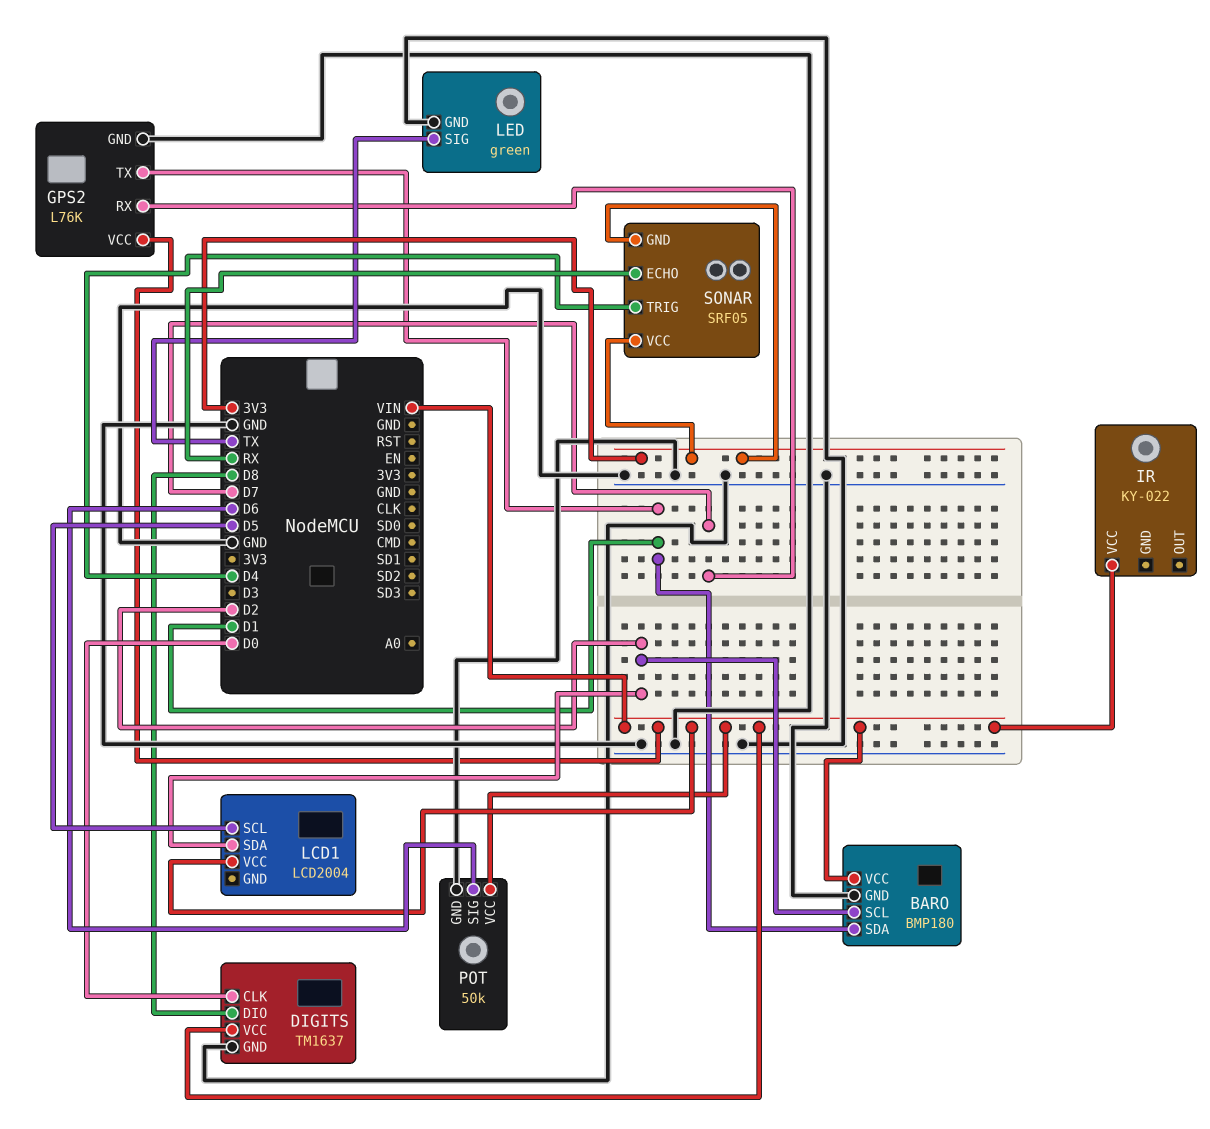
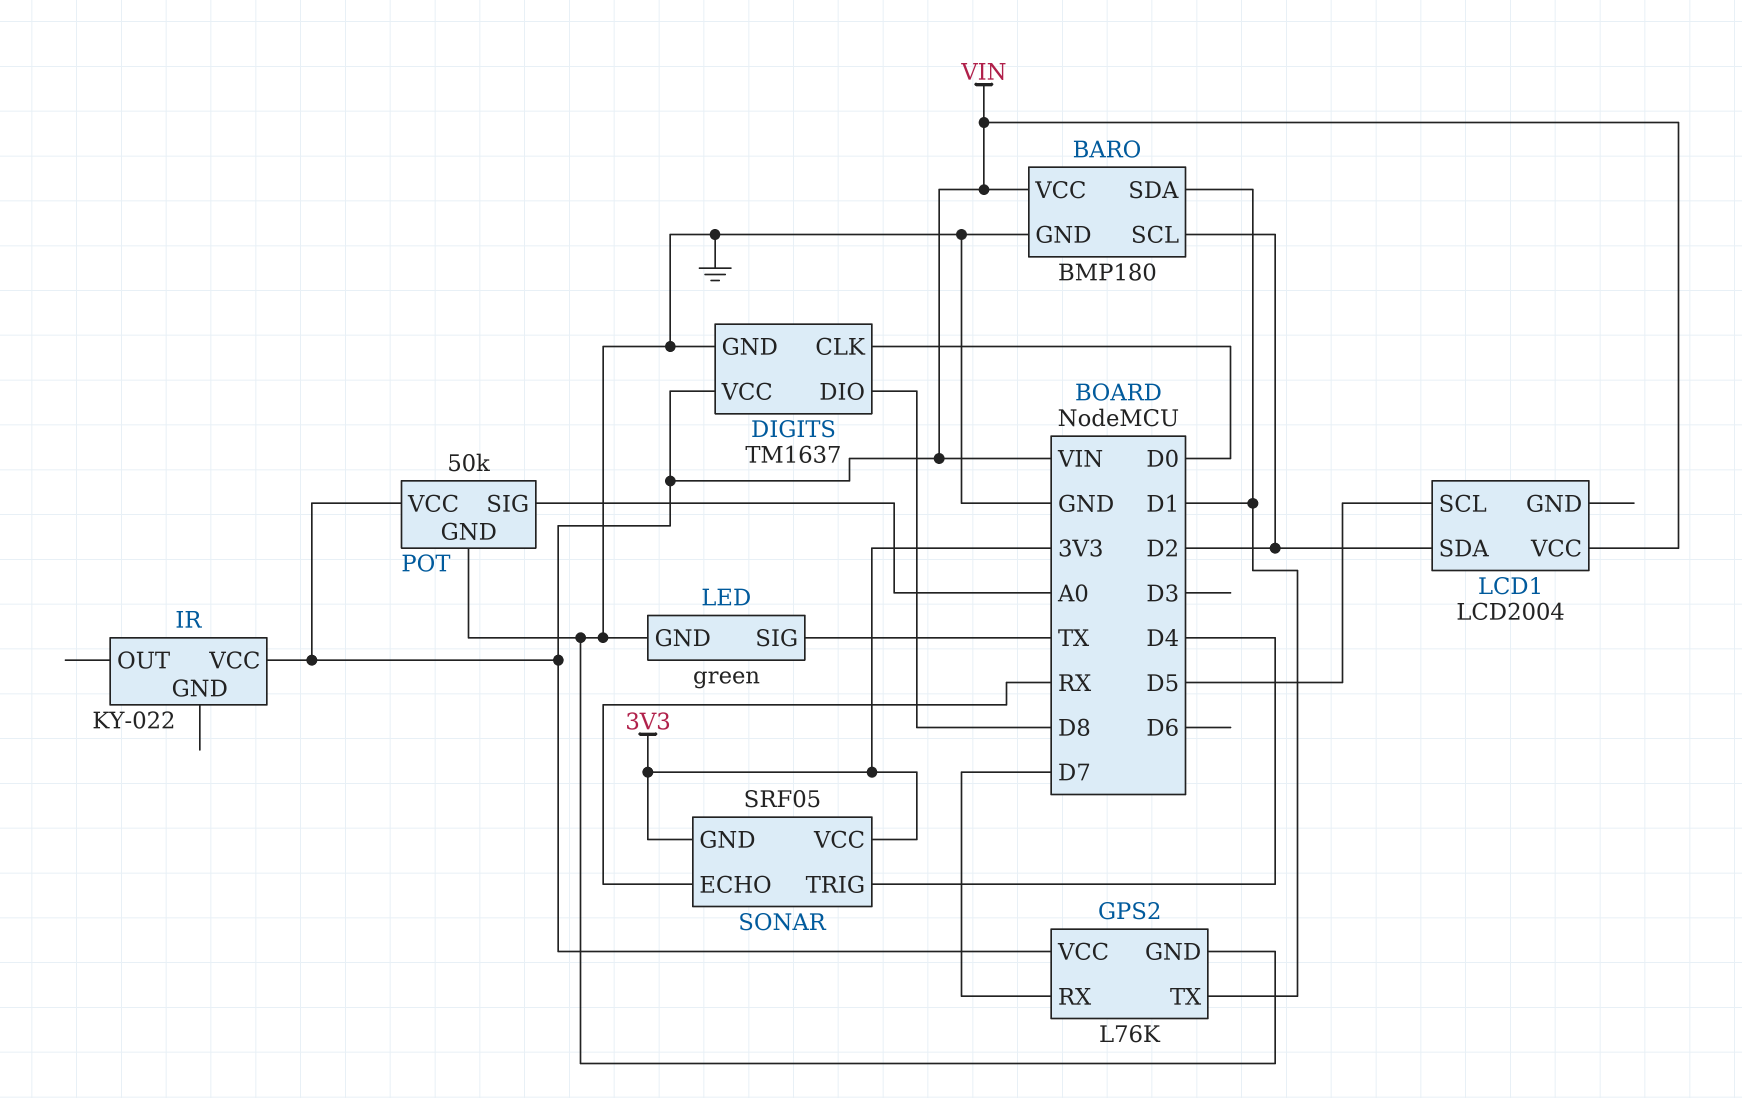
POT pin SIG: D6 -> A0

